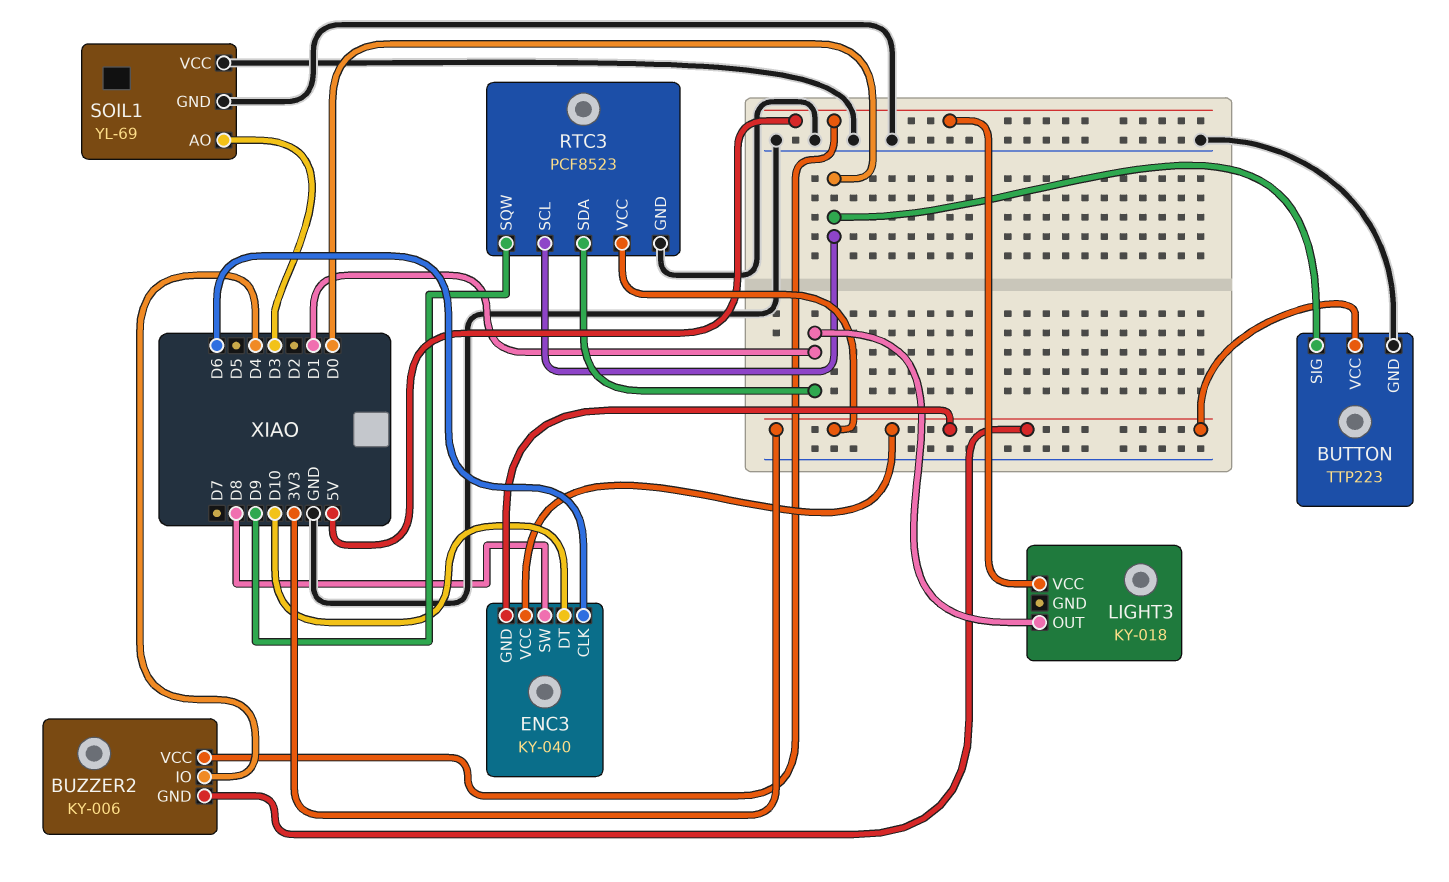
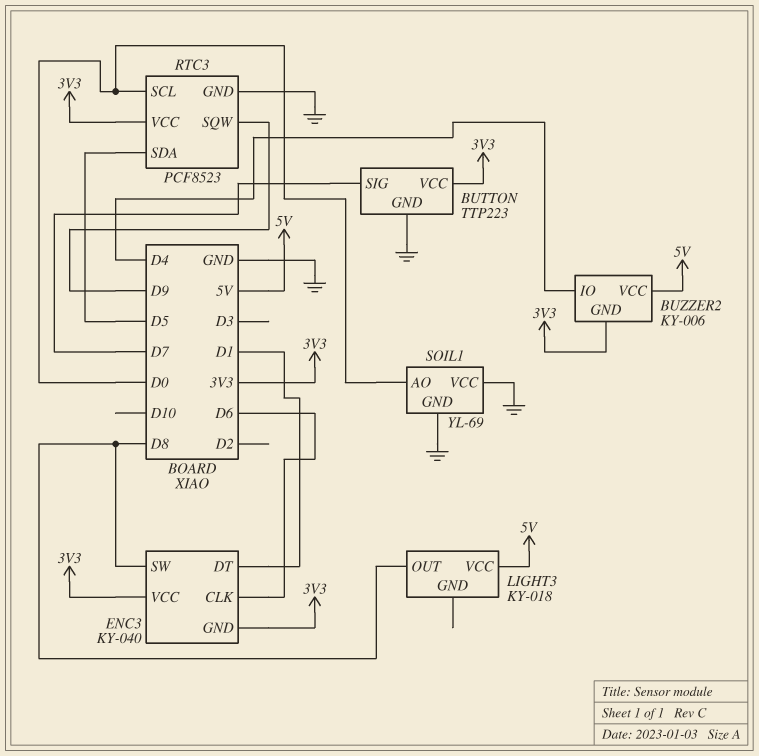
BUTTON pin SIG: D0 -> D7
ENC3 pin DT: D10 -> D1
LIGHT3 pin OUT: D1 -> D8
RTC3 pin SDA: D1 -> D5
SOIL1 pin AO: D3 -> D0

